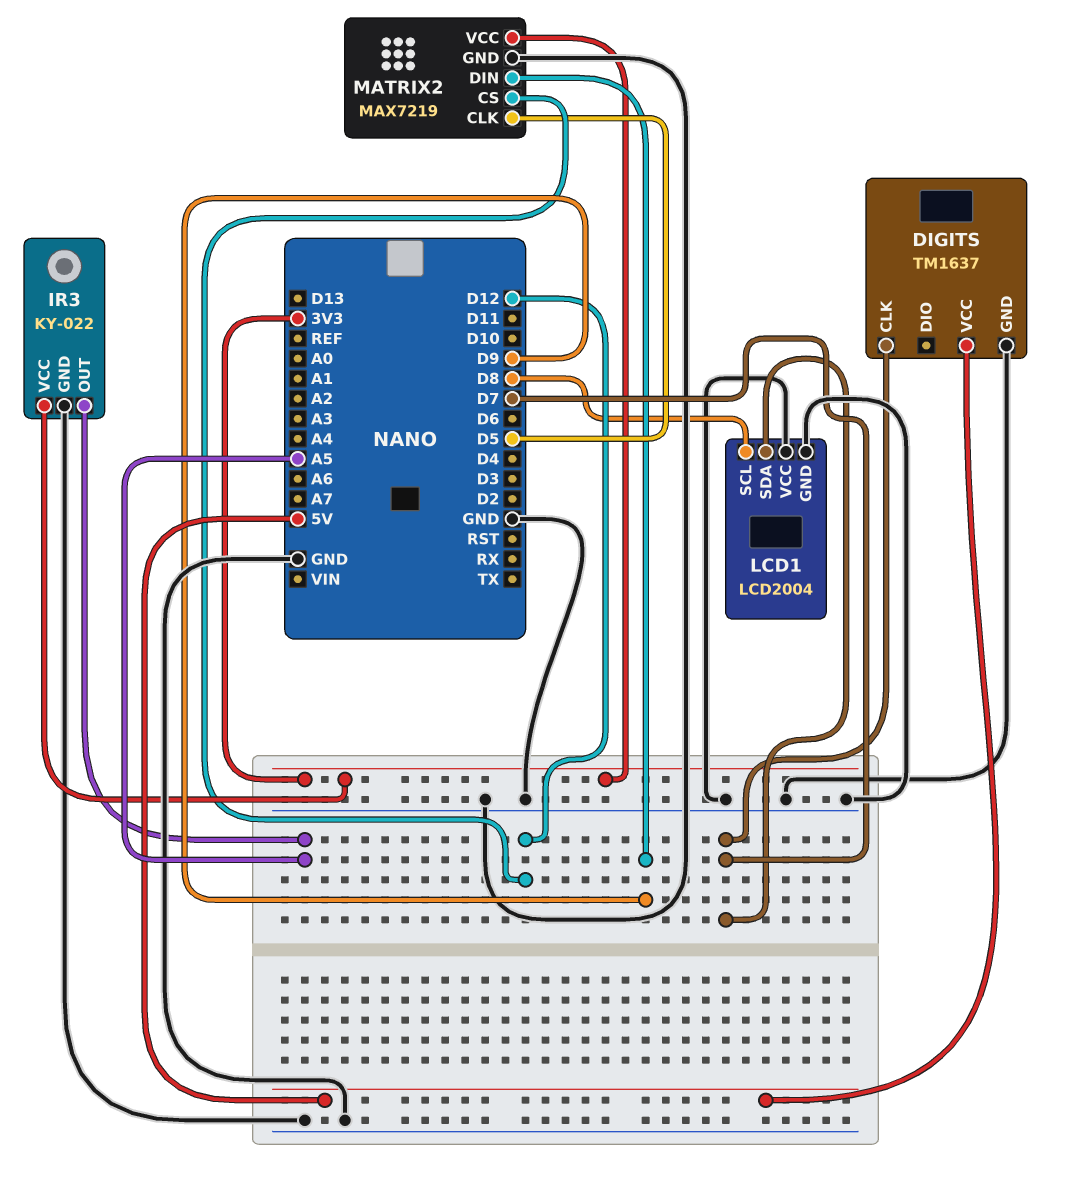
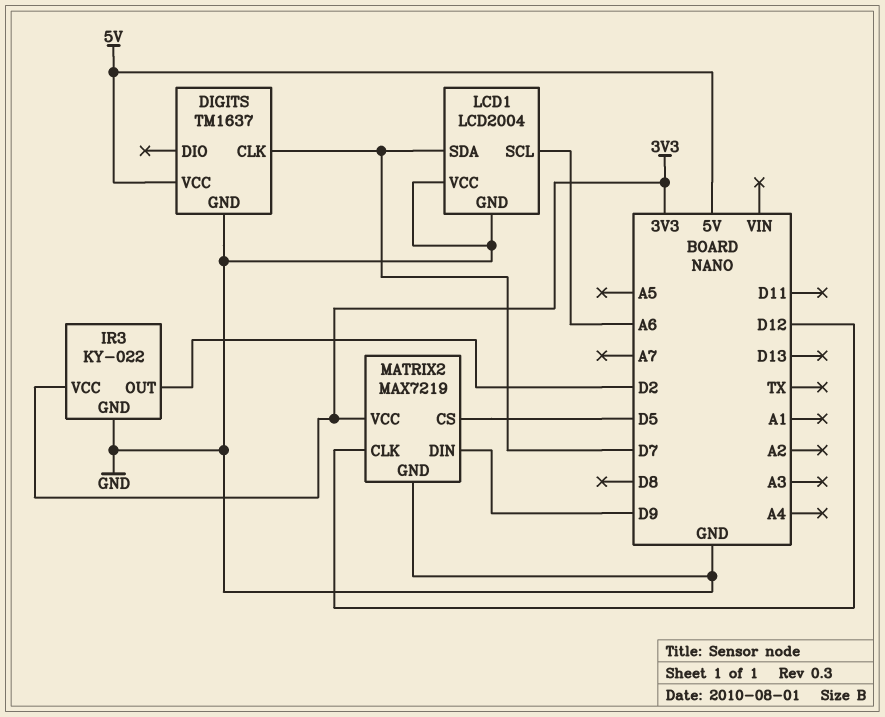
IR3 pin OUT: A5 -> D2
LCD1 pin SCL: D8 -> A6
MATRIX2 pin CLK: D5 -> D12
MATRIX2 pin CS: D12 -> D5

